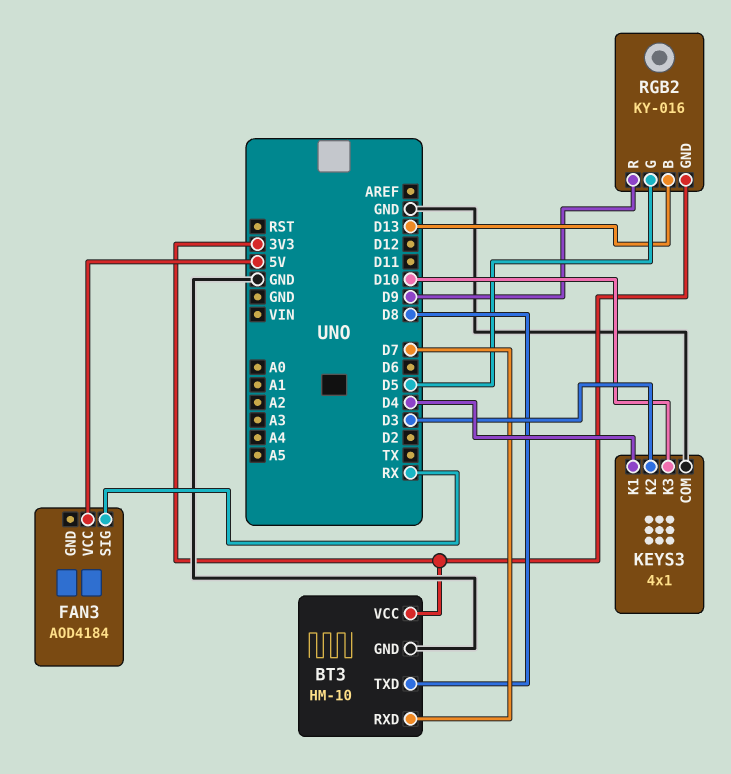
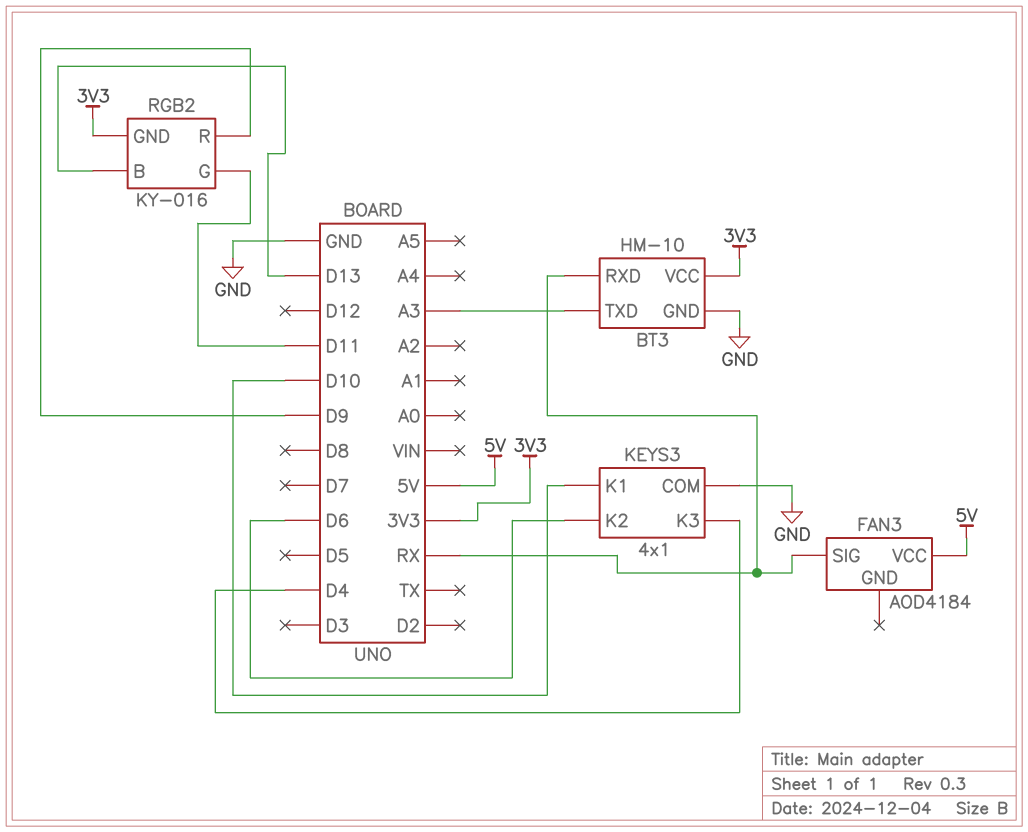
BT3 pin RXD: D7 -> RX
BT3 pin TXD: D8 -> A3
KEYS3 pin K1: D4 -> D10
KEYS3 pin K2: D3 -> D6
KEYS3 pin K3: D10 -> D4
RGB2 pin G: D5 -> D11

